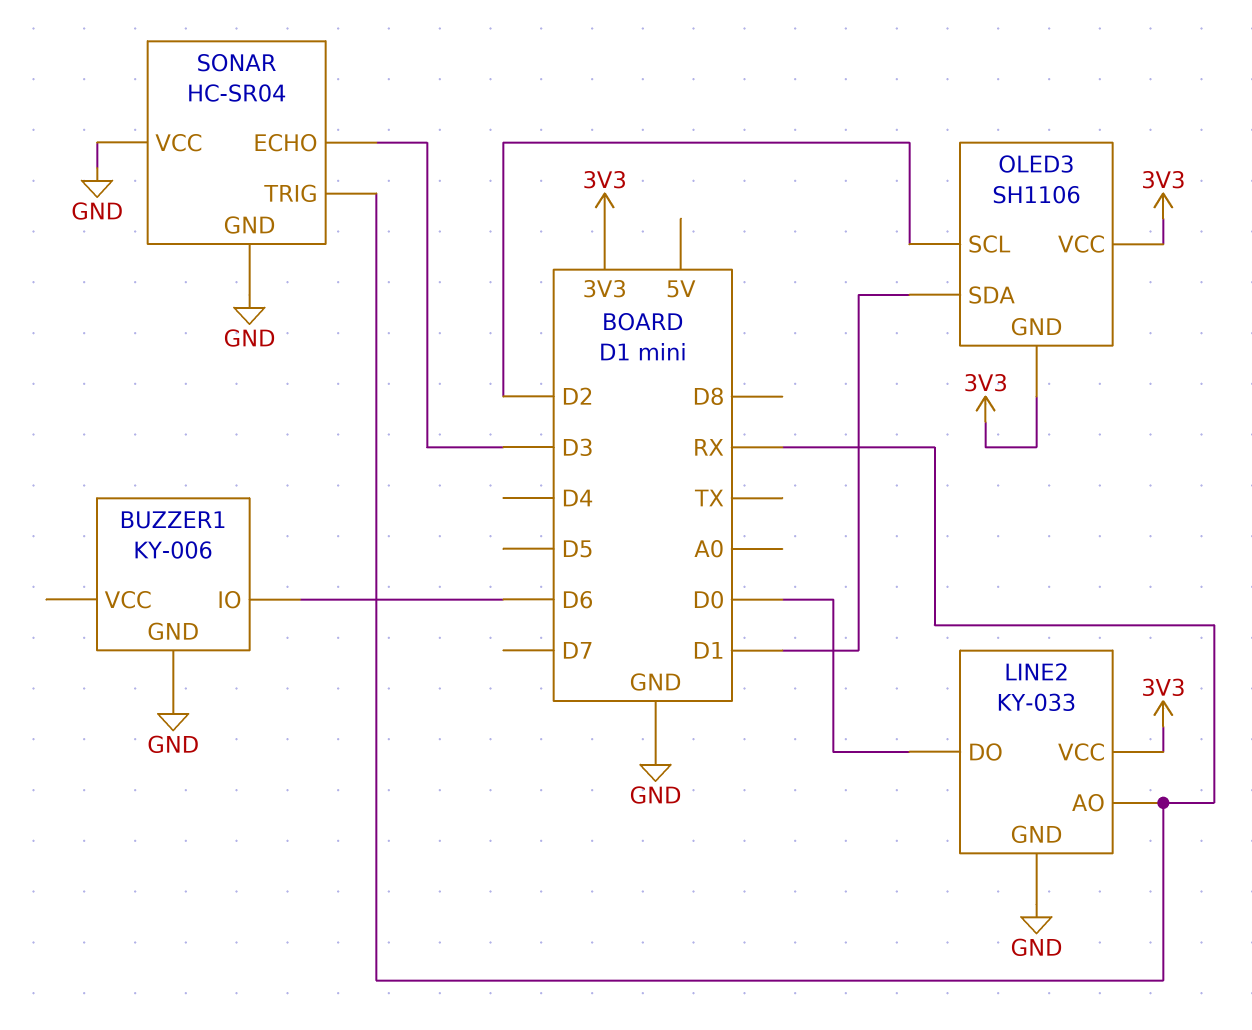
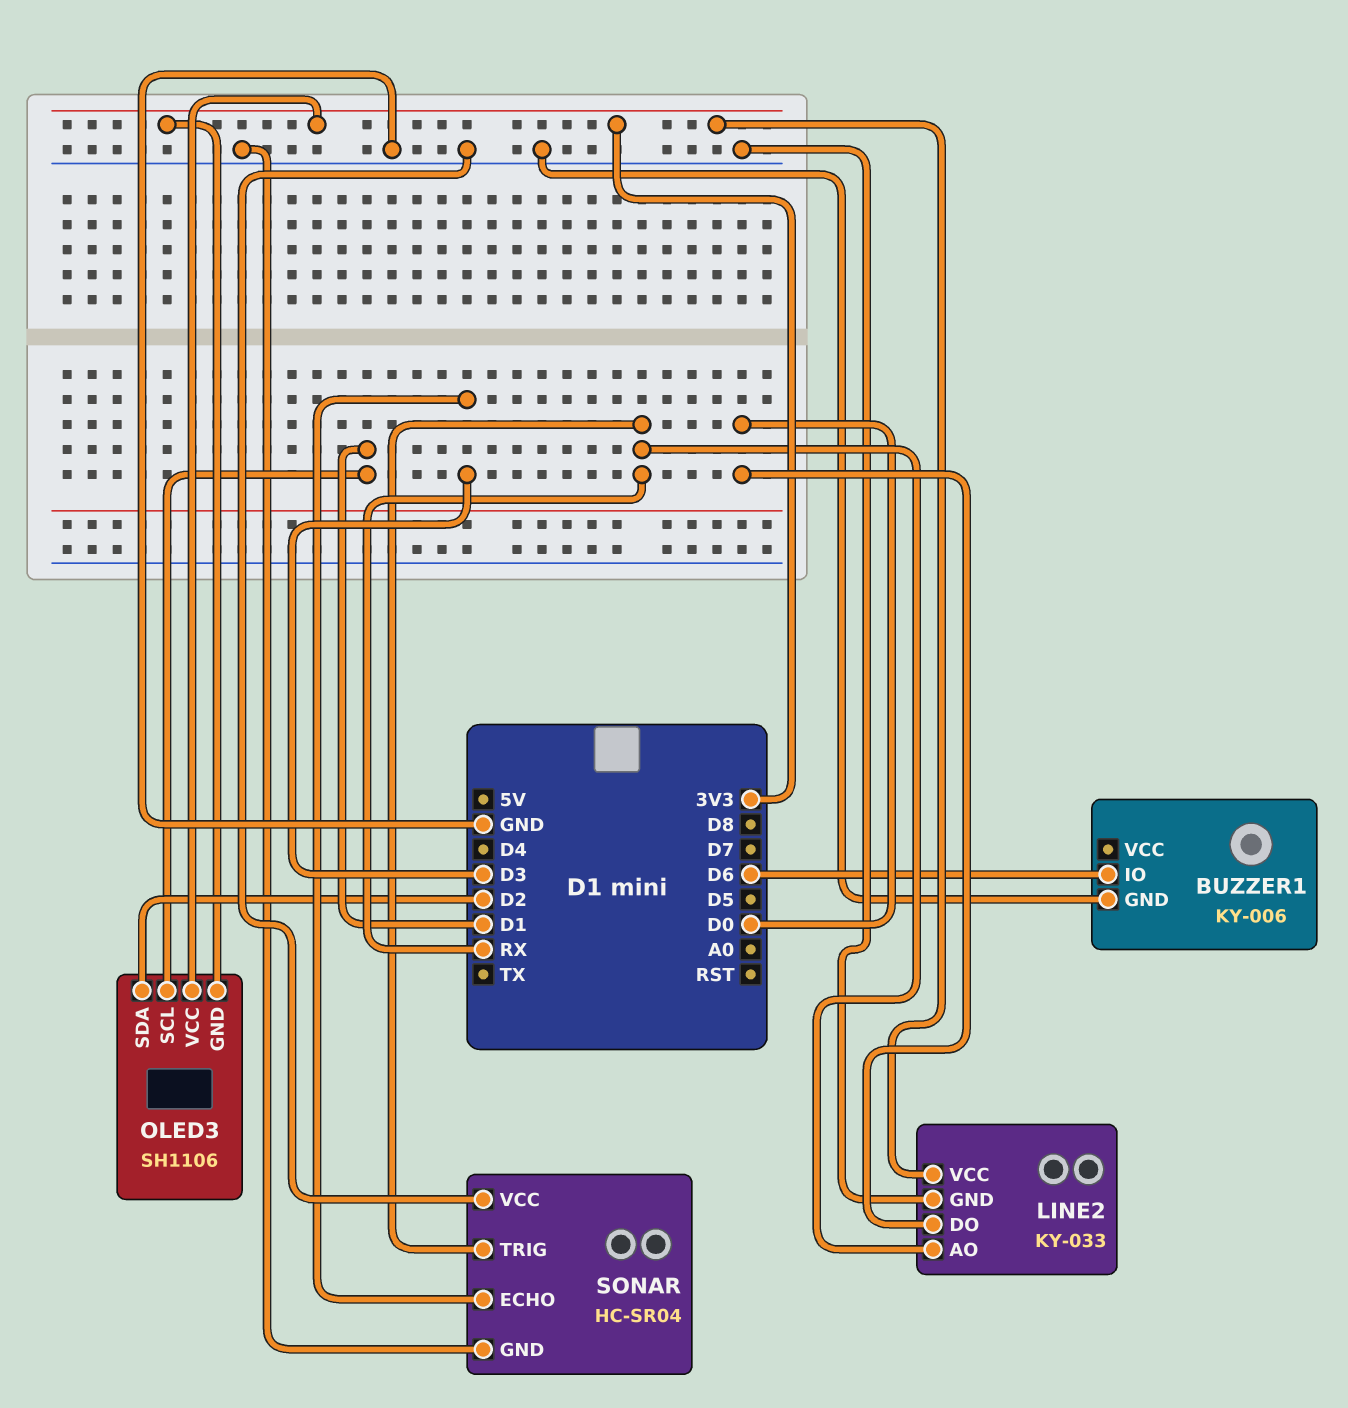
OLED3 pin SCL: D2 -> D1
OLED3 pin SDA: D1 -> D2

